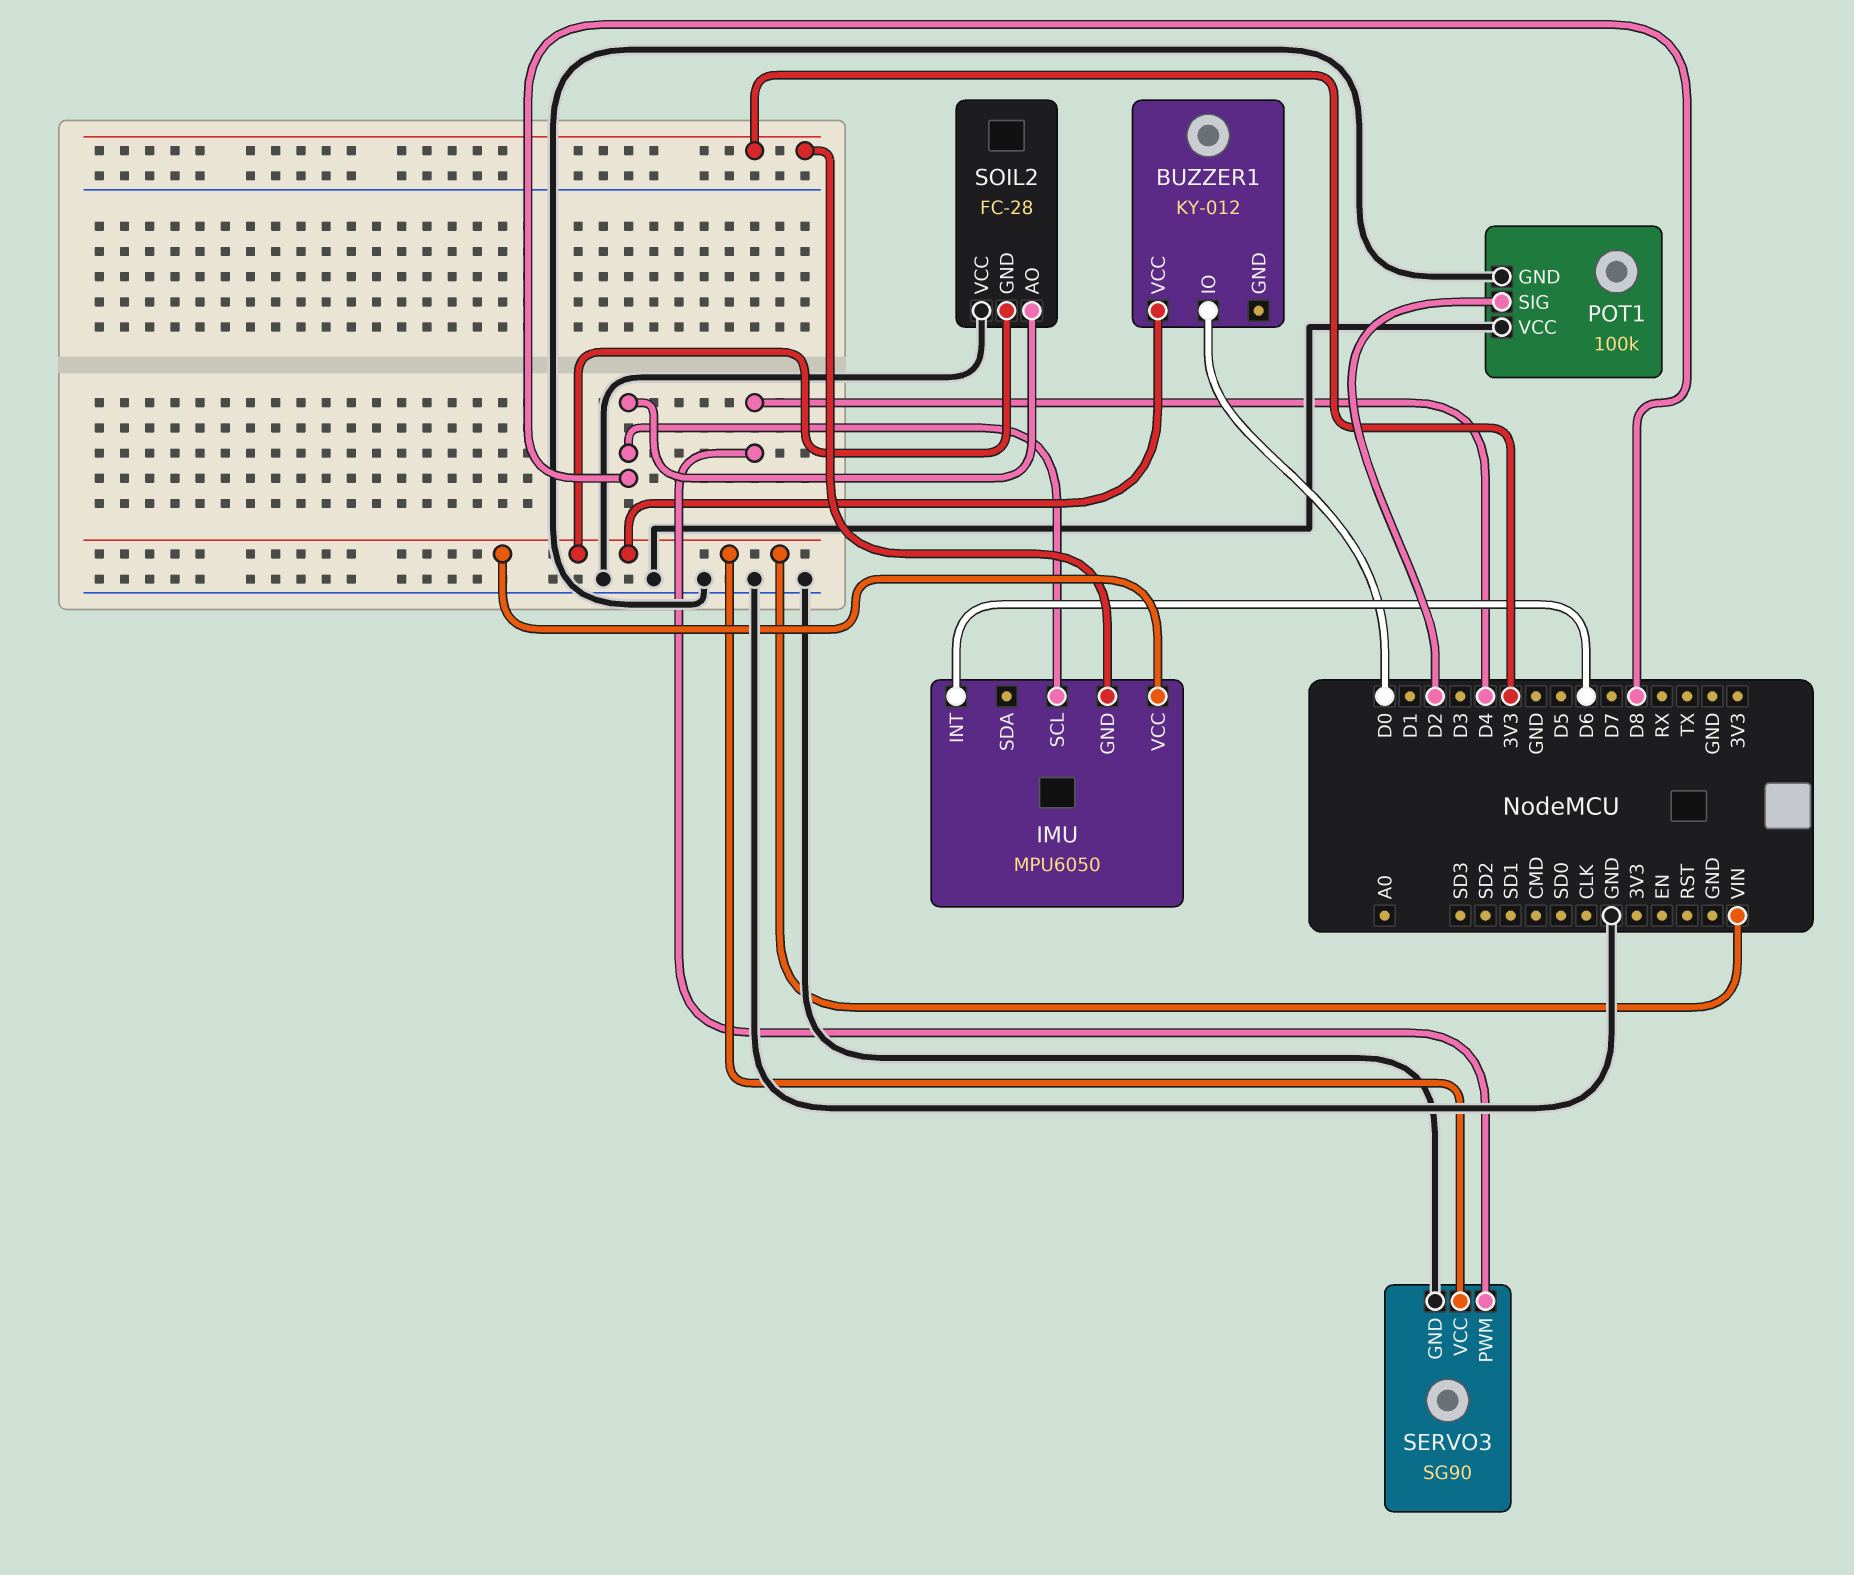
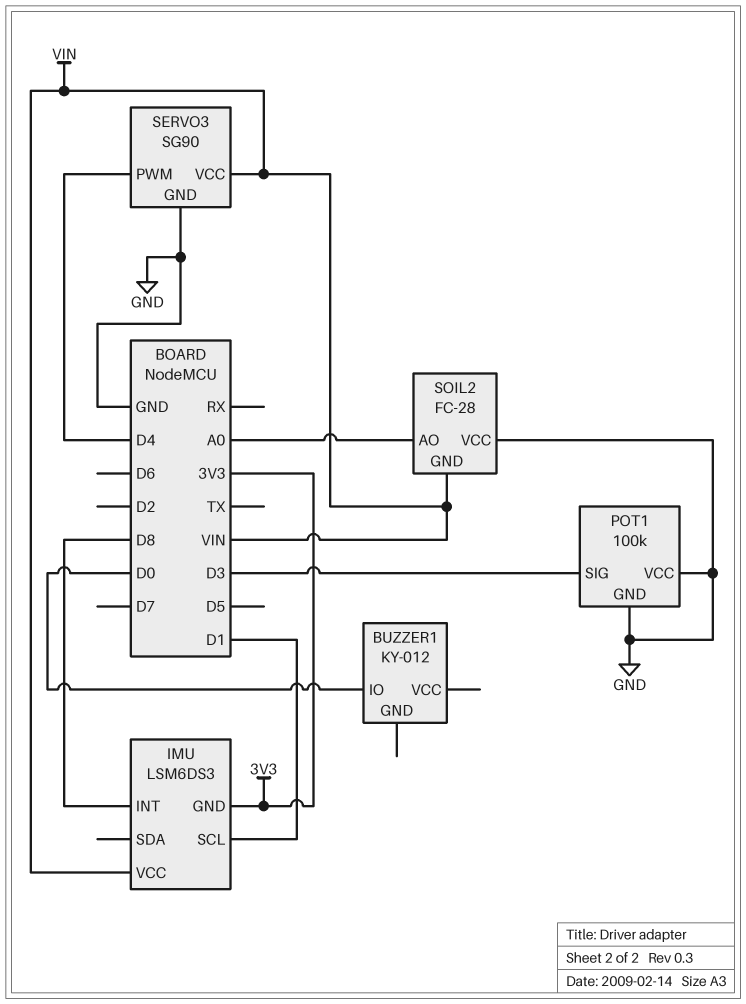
BUZZER1 pin VCC: VIN -> none
IMU: MPU6050 -> LSM6DS3
IMU pin INT: D6 -> D8
IMU pin SCL: D8 -> D1
POT1 pin SIG: D2 -> D3
SOIL2 pin AO: D8 -> A0

